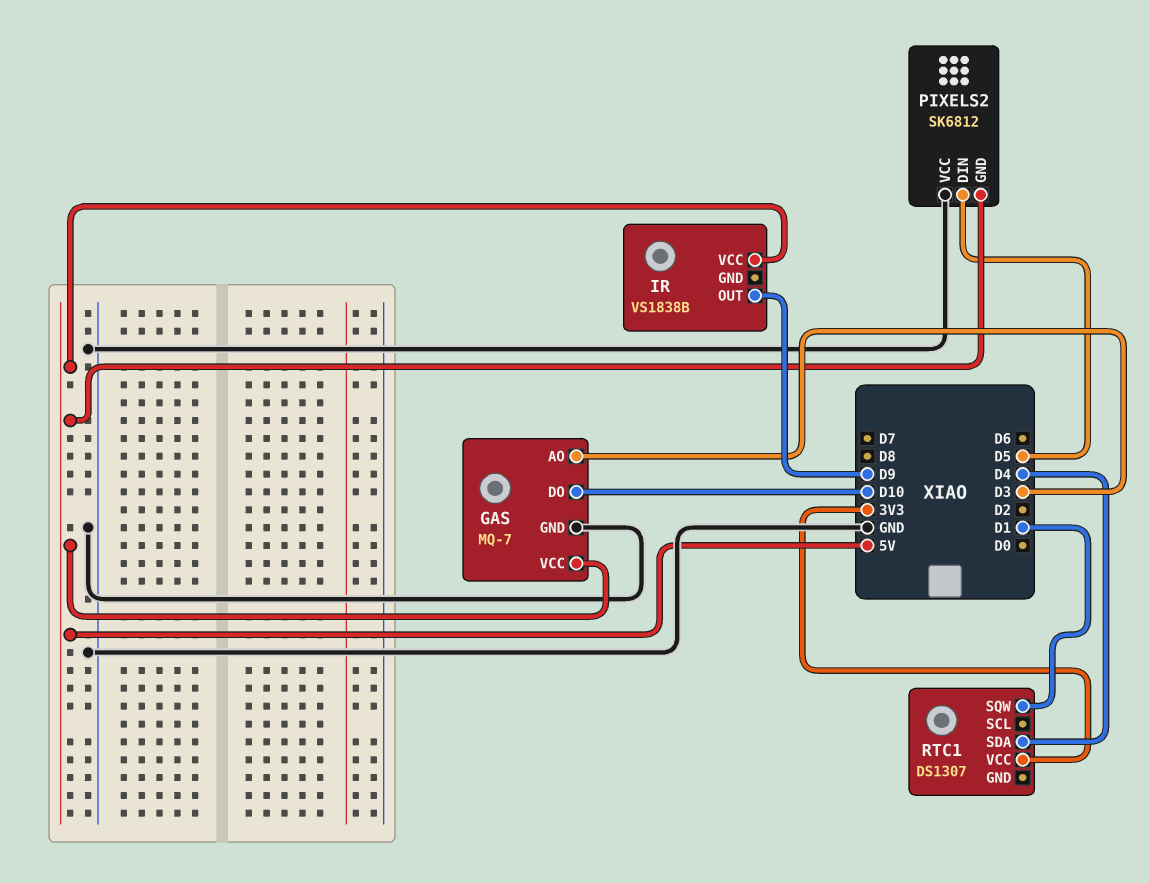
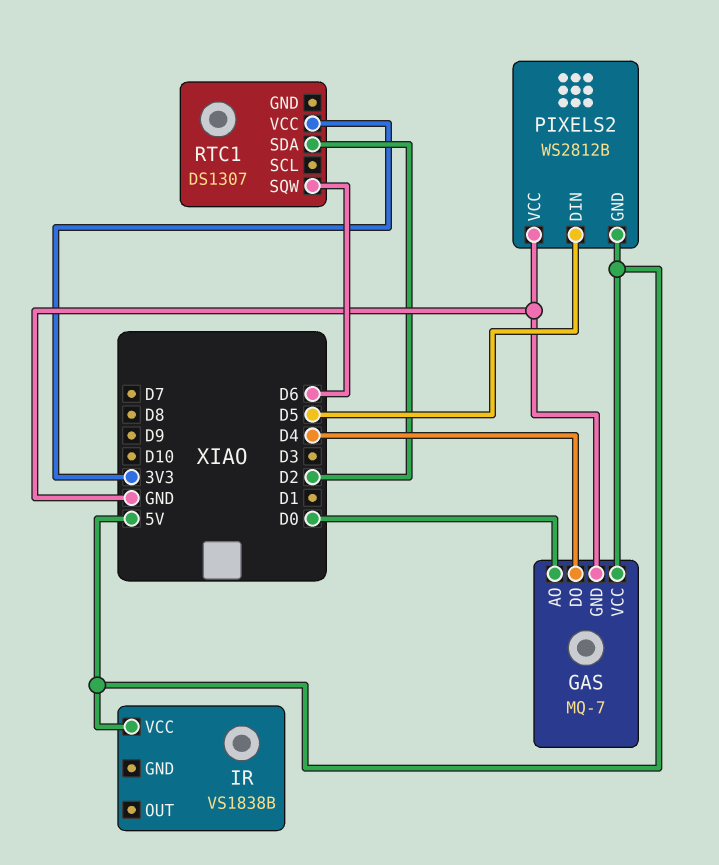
GAS pin AO: D3 -> D0
GAS pin DO: D10 -> D4
IR pin OUT: D9 -> none
PIXELS2: SK6812 -> WS2812B
RTC1 pin SDA: D4 -> D2
RTC1 pin SQW: D1 -> D6

